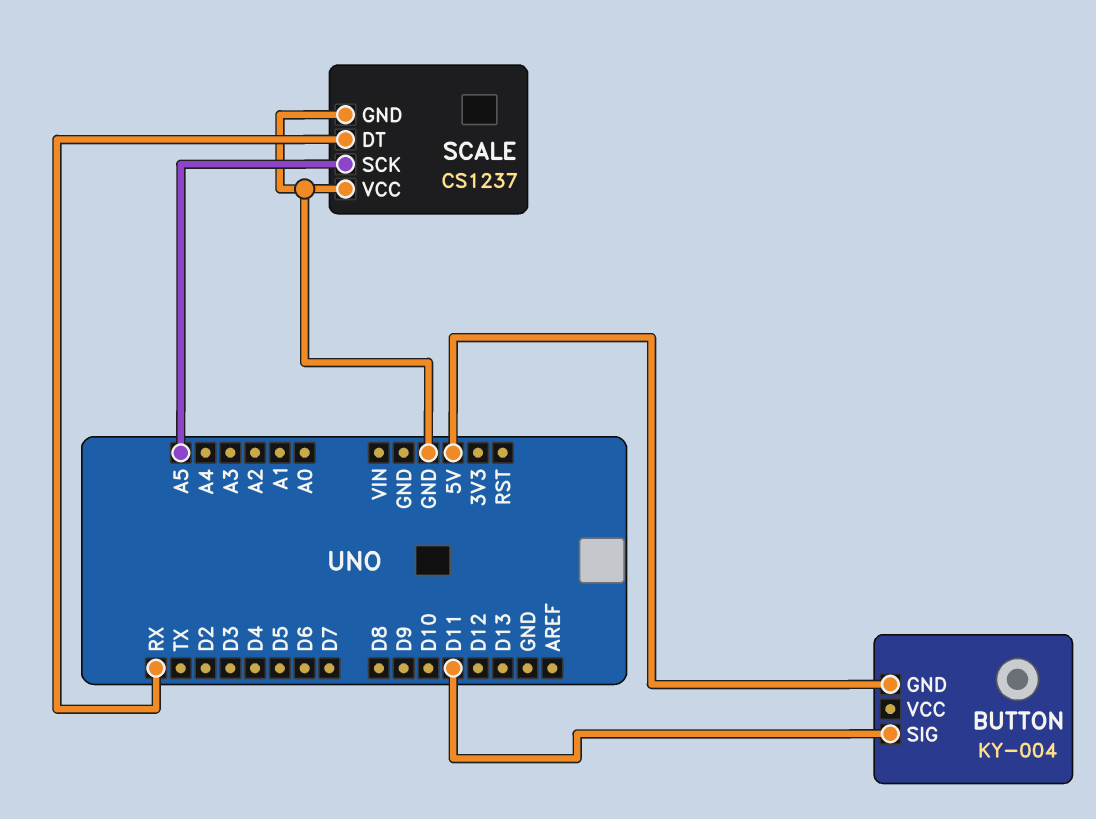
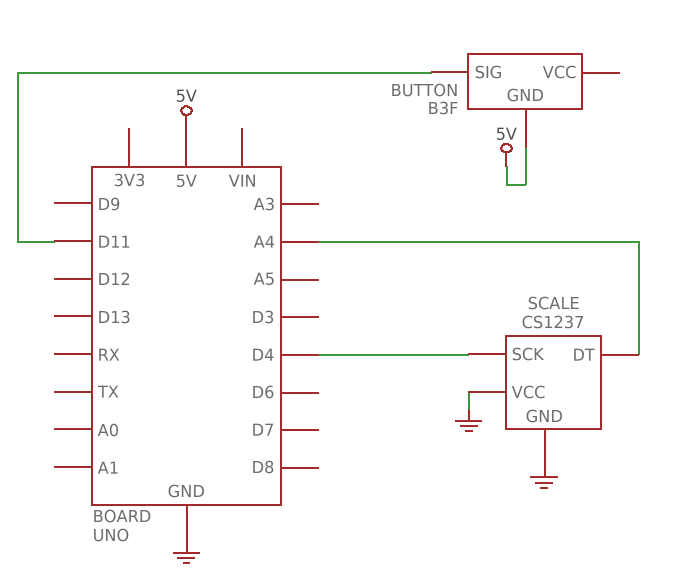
BUTTON: KY-004 -> B3F
SCALE pin DT: RX -> A4
SCALE pin SCK: A5 -> D4

